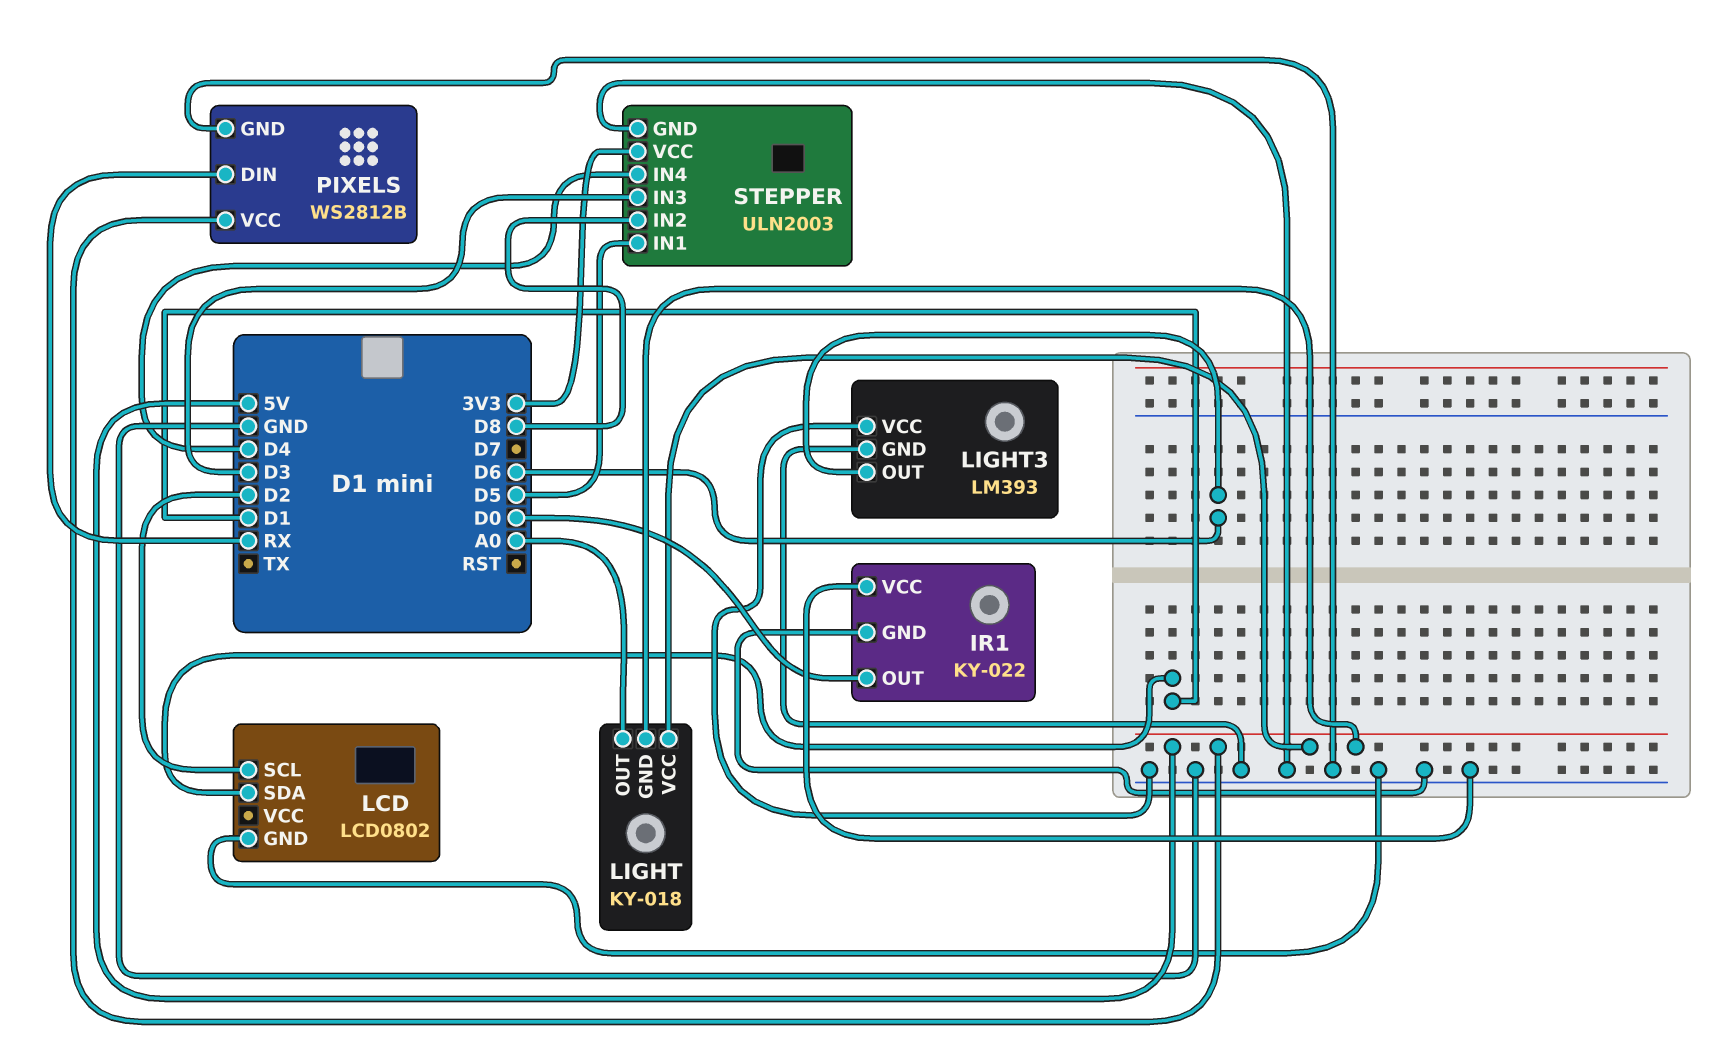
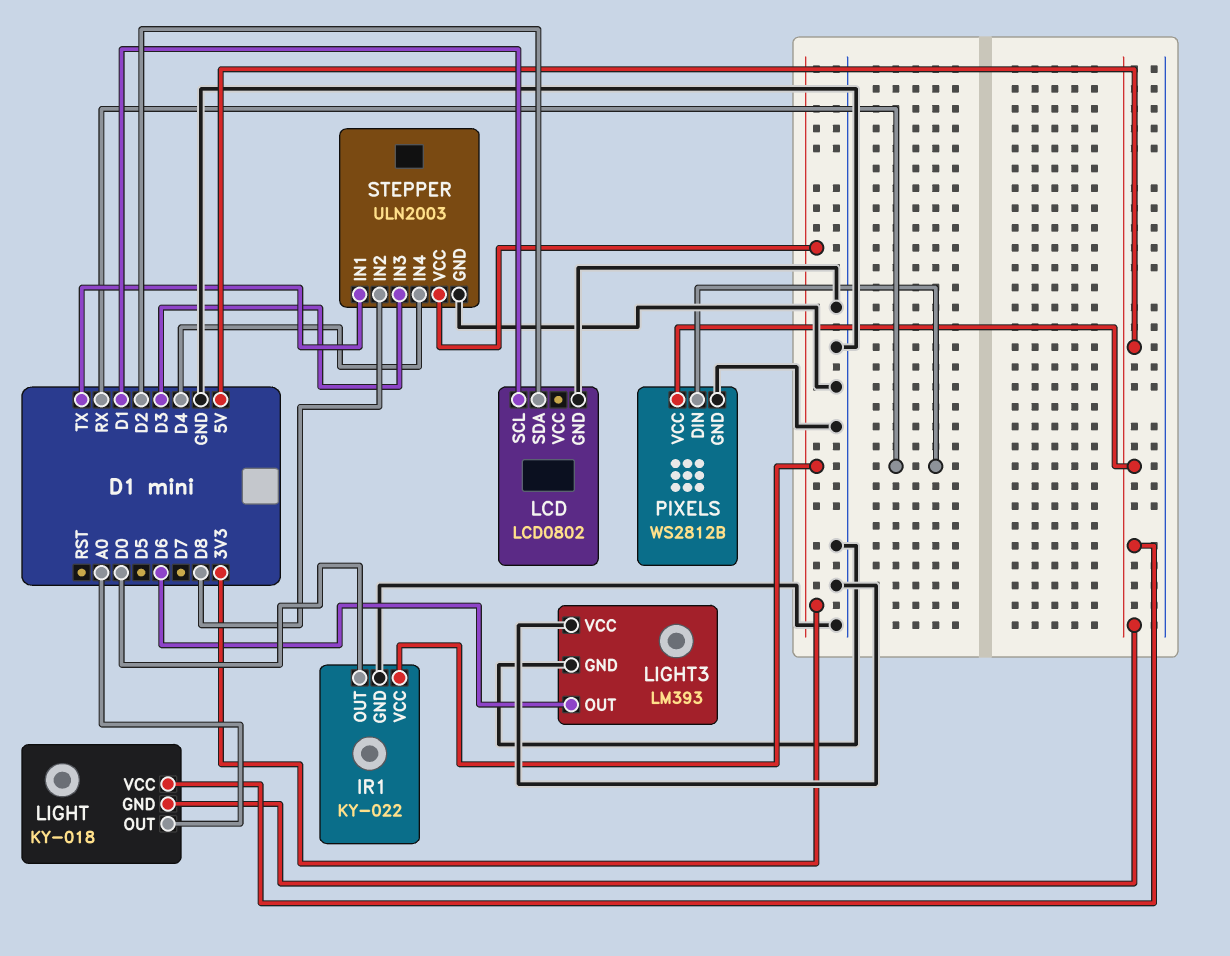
IR1 pin VCC: GND -> 3V3
LCD pin SCL: D2 -> D1
LCD pin SDA: D1 -> D2
STEPPER pin IN1: D5 -> TX

